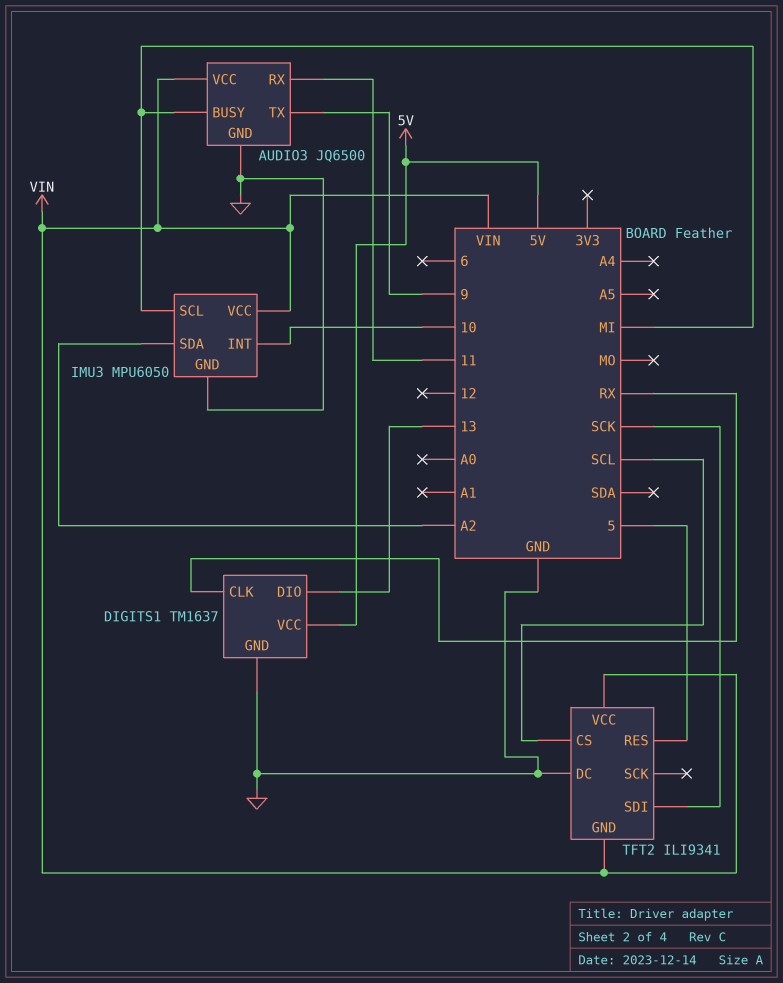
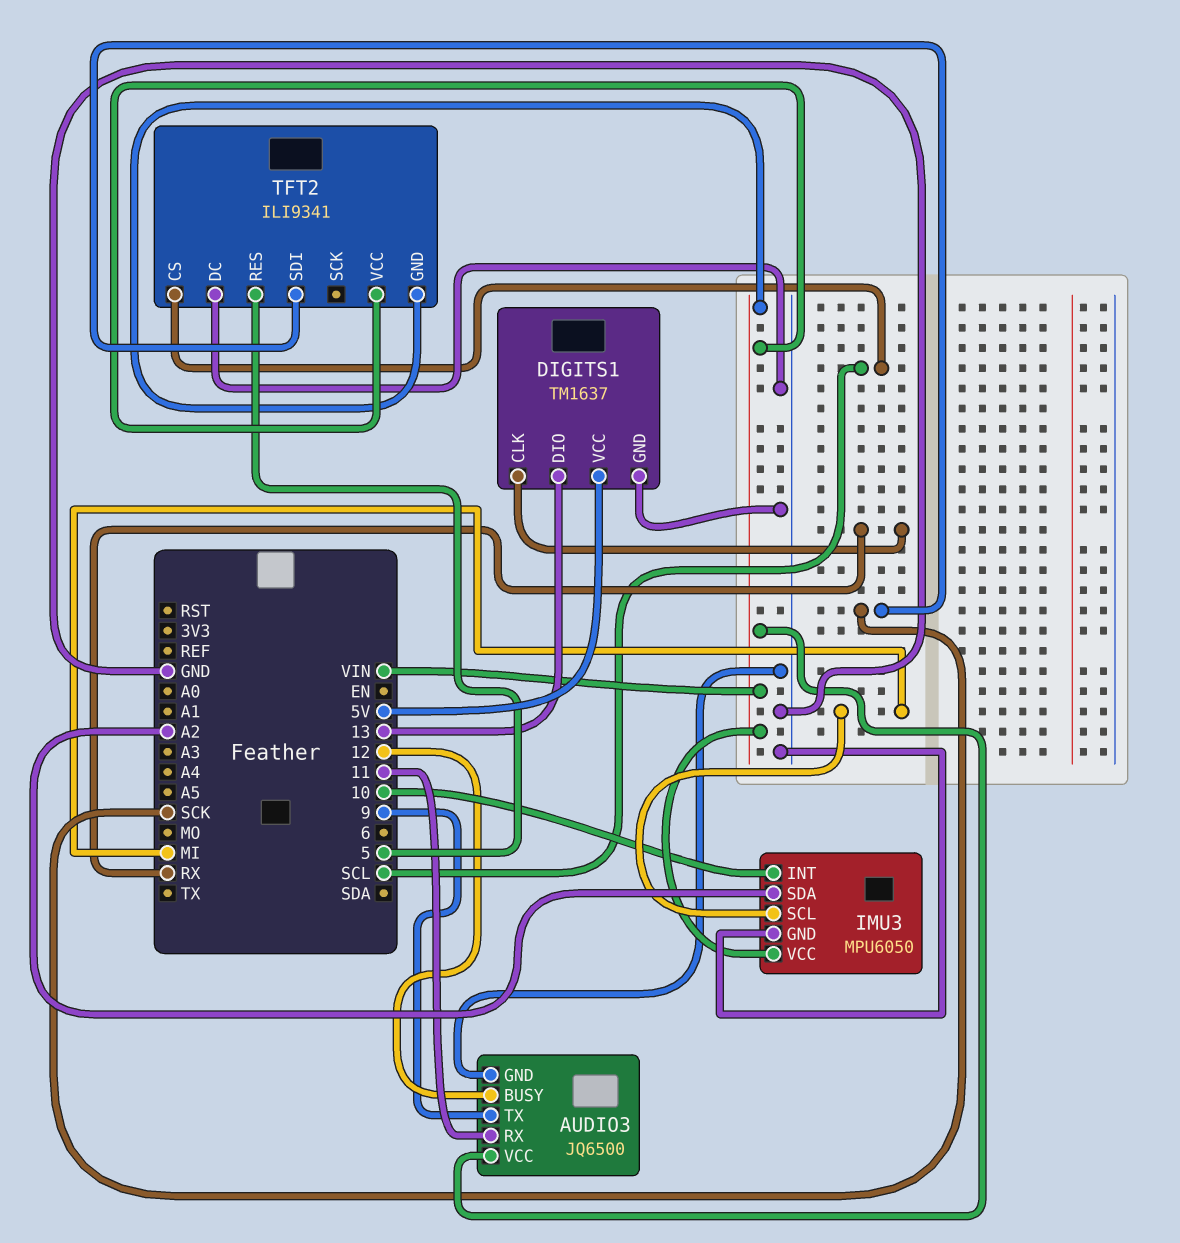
AUDIO3 pin BUSY: MI -> 12

